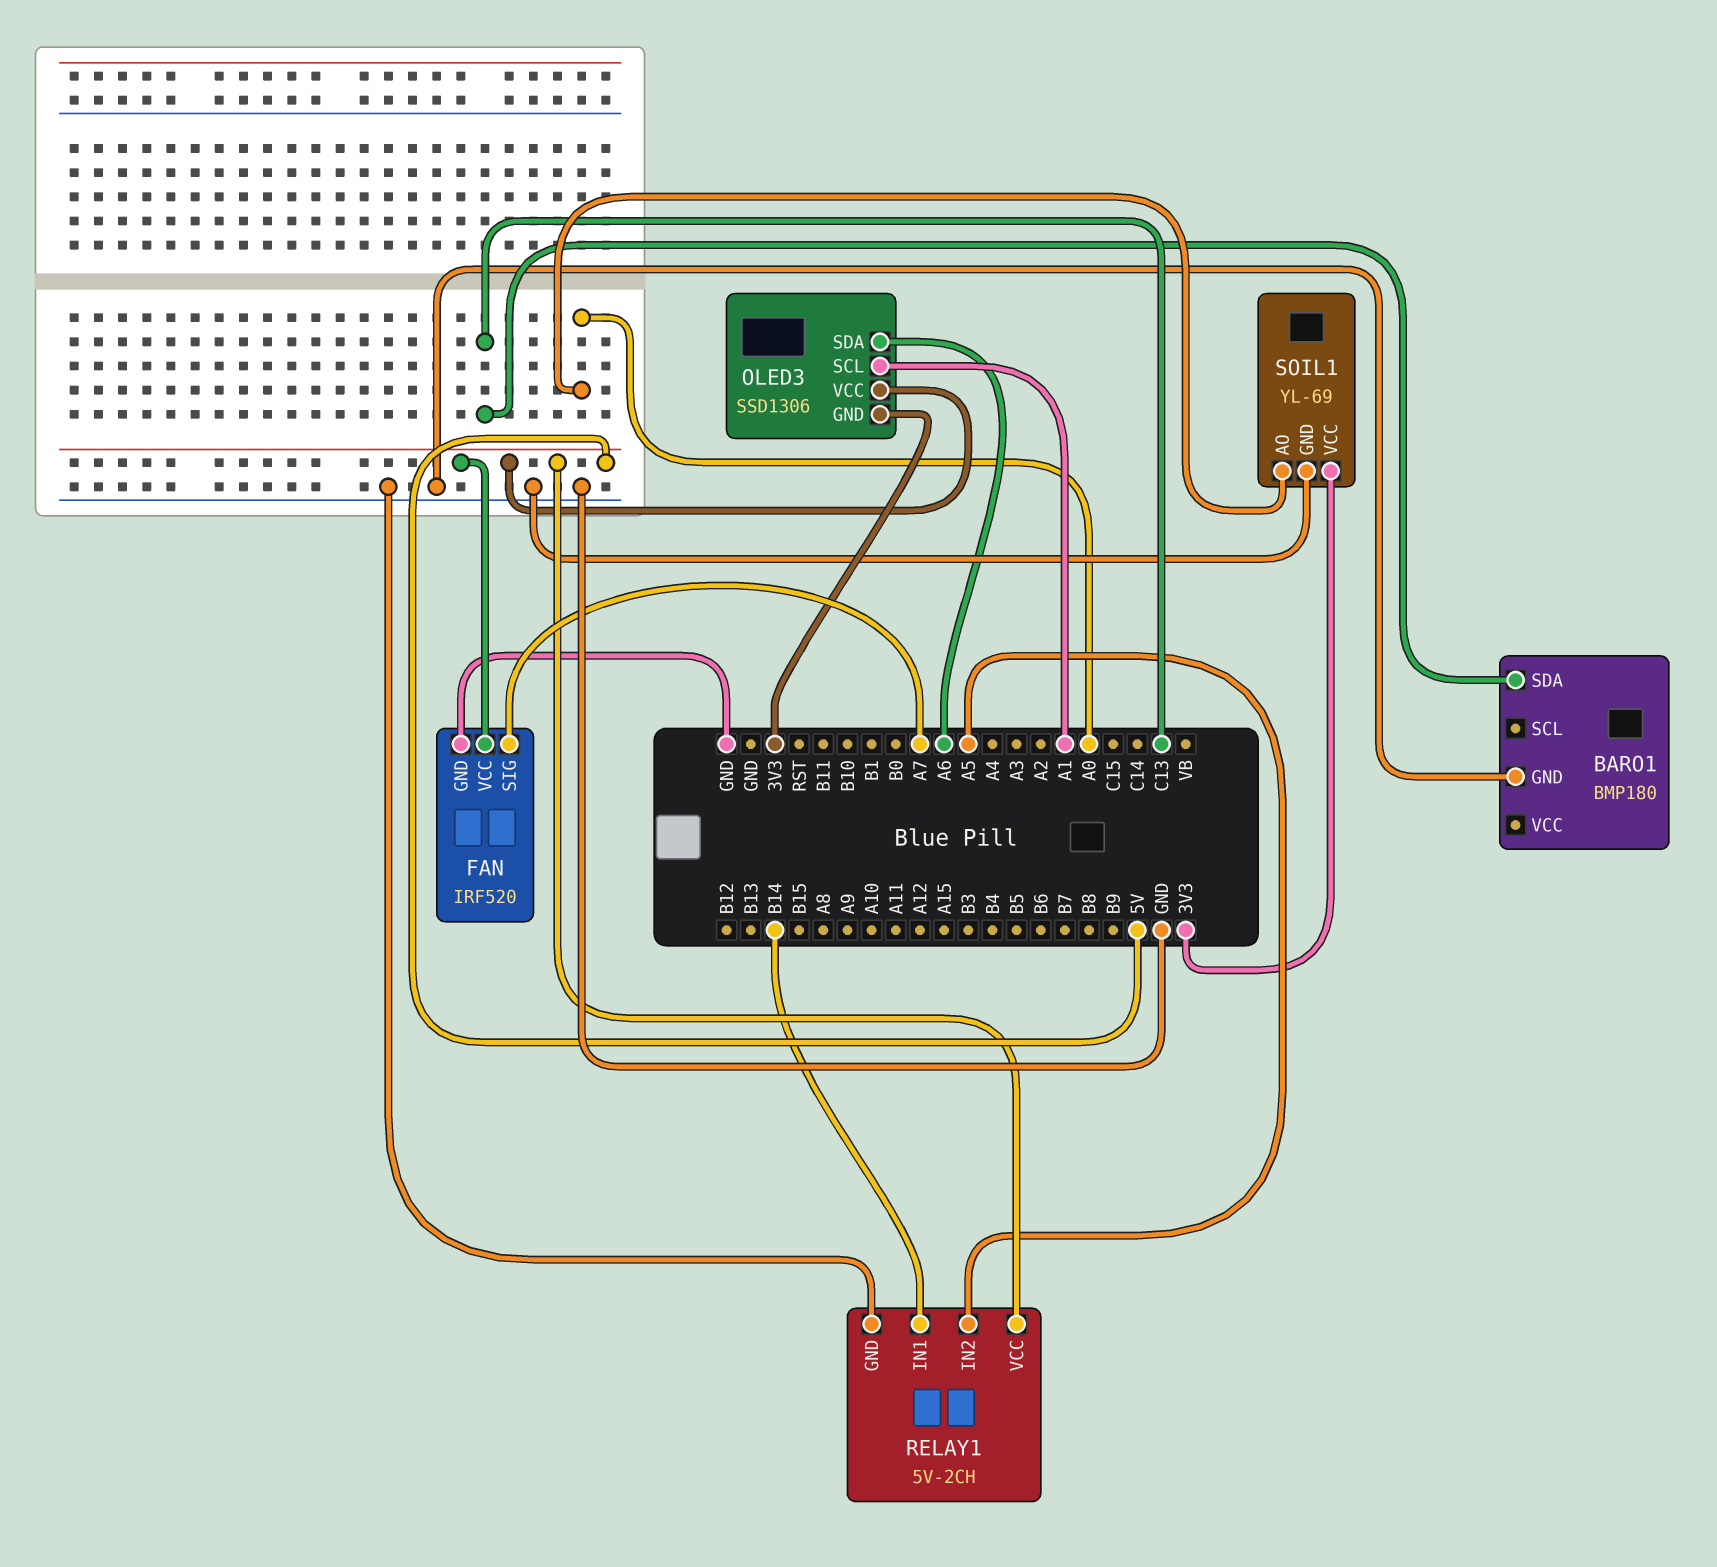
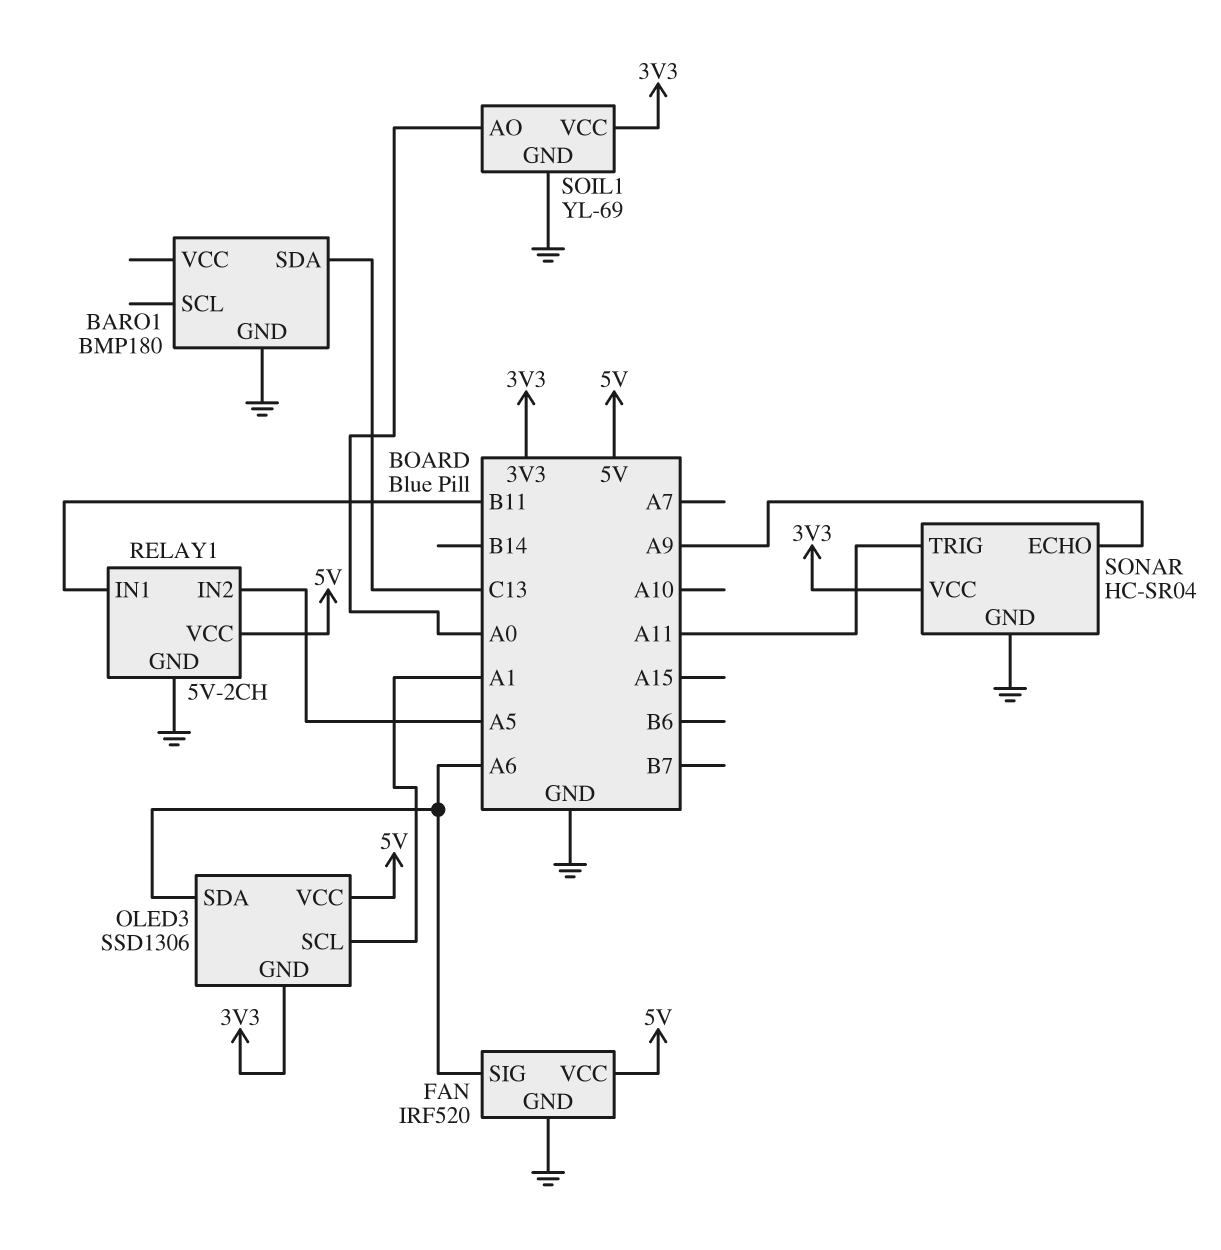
FAN pin SIG: A7 -> A6
RELAY1 pin IN1: B14 -> B11
SONAR: none -> HC-SR04
SONAR pin ECHO: none -> A9
SONAR pin GND: none -> GND
SONAR pin TRIG: none -> A11
SONAR pin VCC: none -> 3V3

